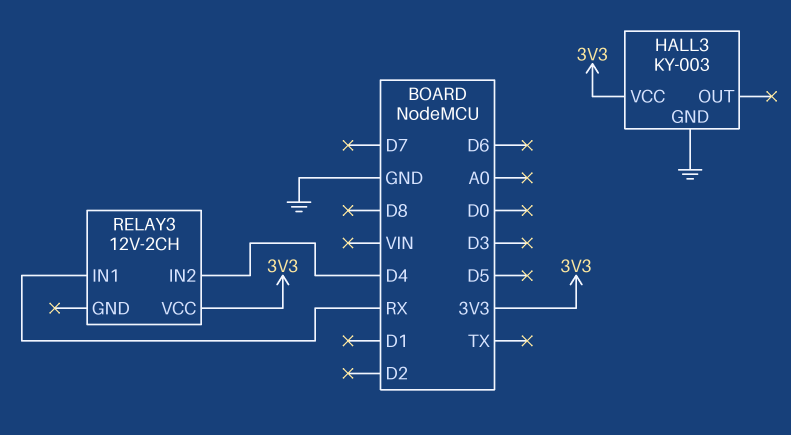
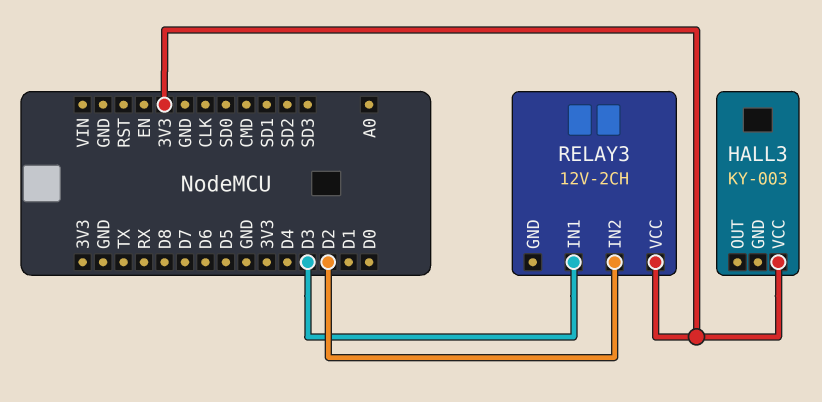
HALL3 pin GND: GND -> none
RELAY3 pin IN1: RX -> D3
RELAY3 pin IN2: D4 -> D2

